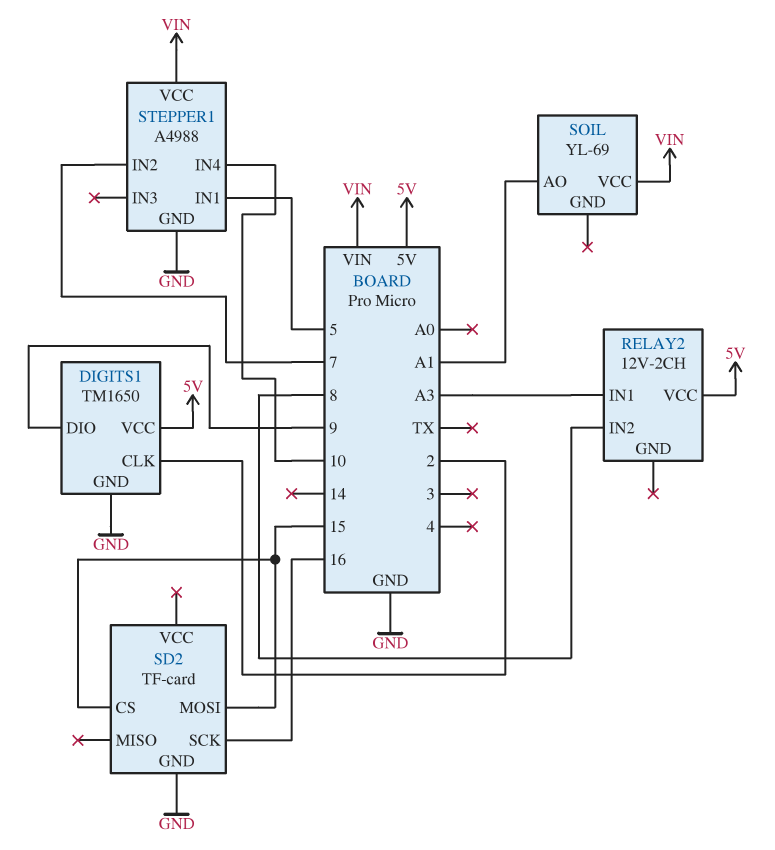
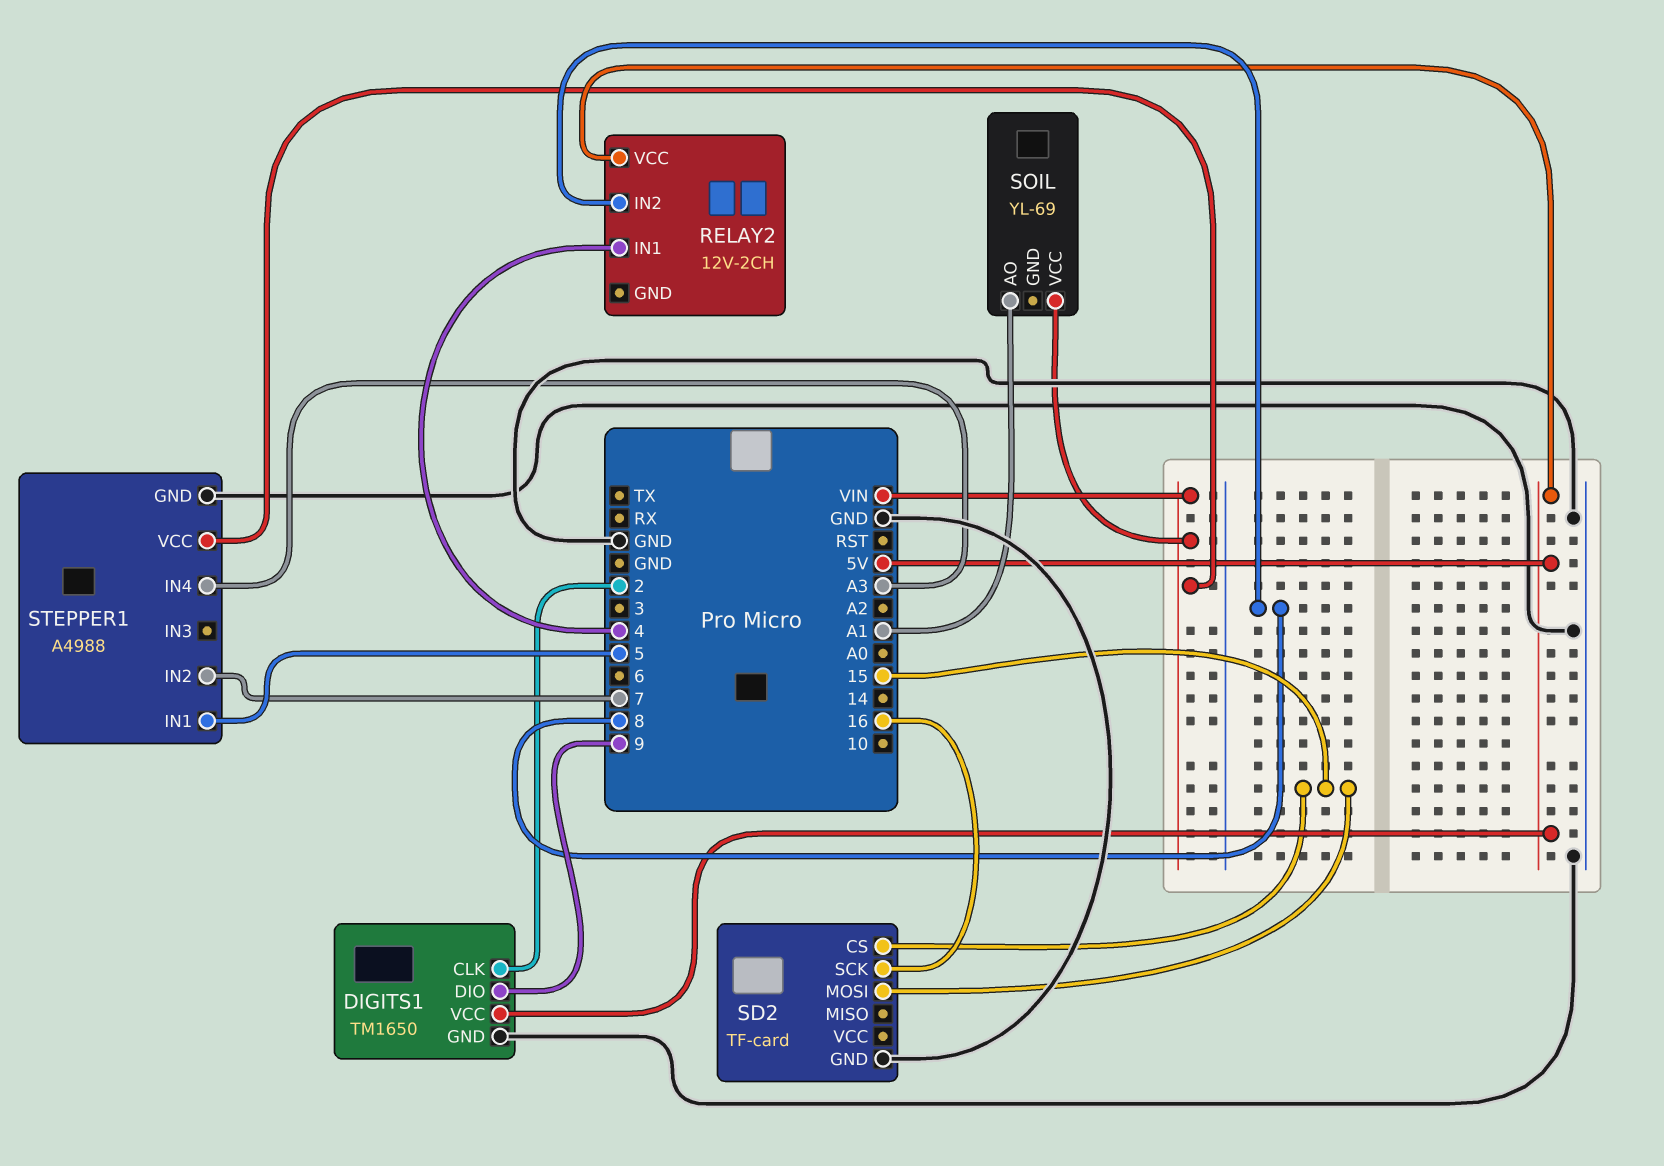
RELAY2 pin IN1: A3 -> 4
STEPPER1 pin IN4: 10 -> A3

